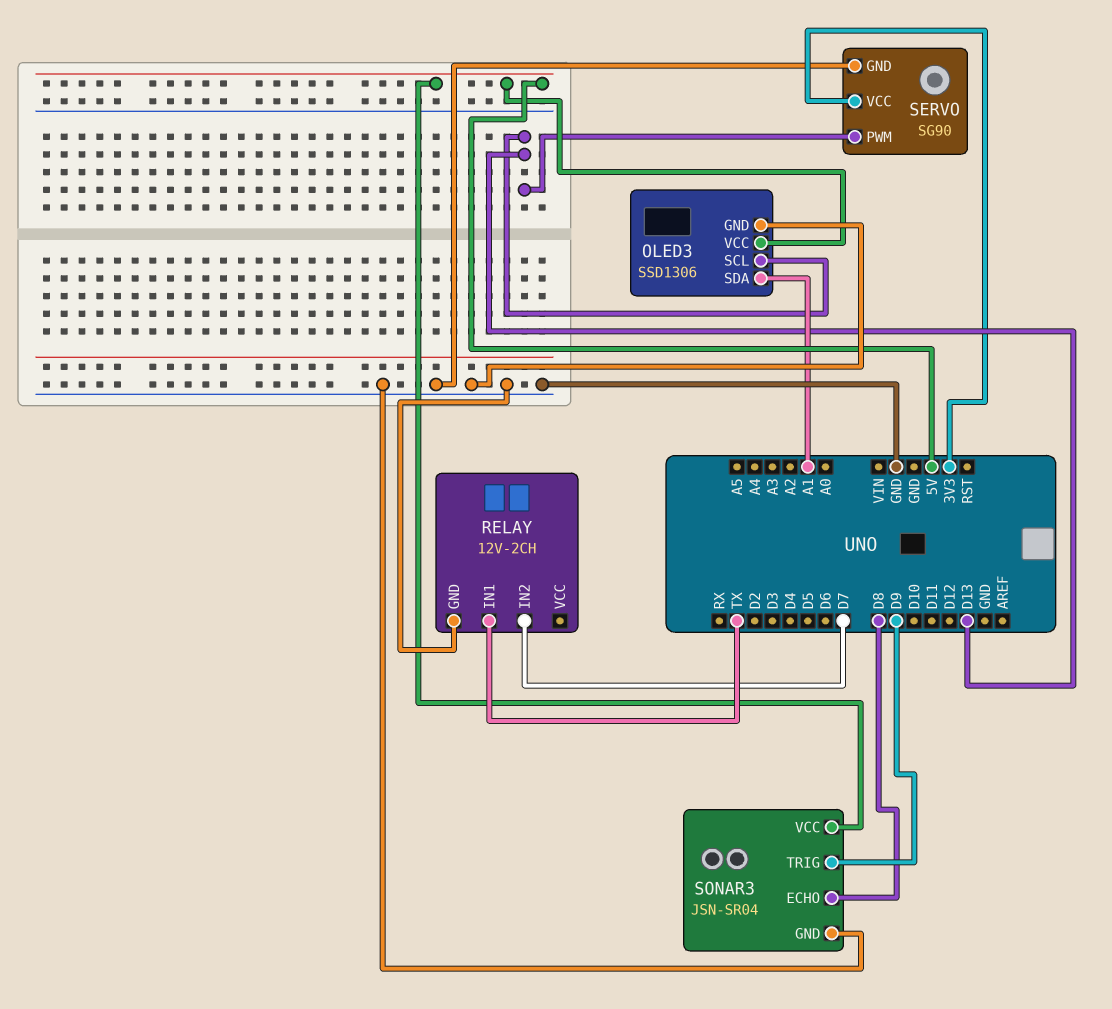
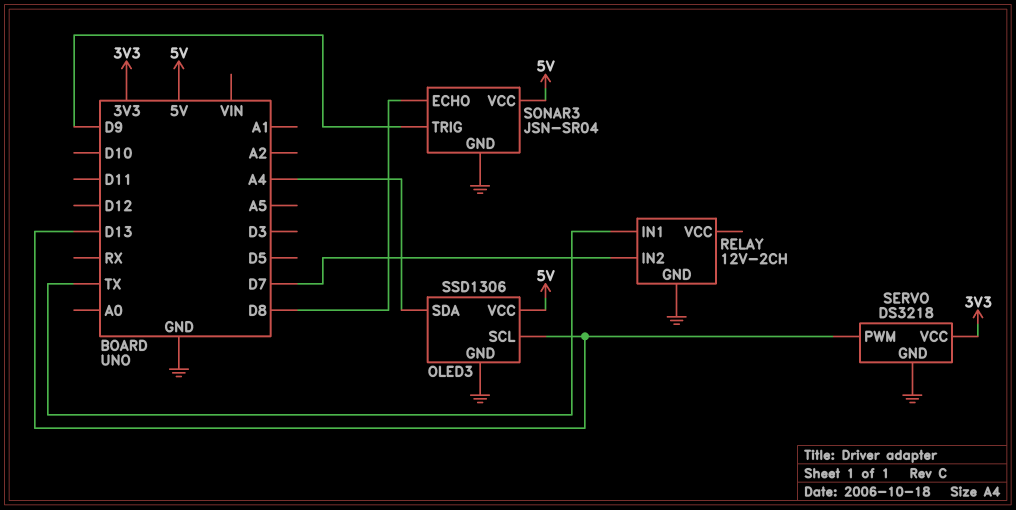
OLED3 pin SDA: A1 -> A4
SERVO: SG90 -> DS3218

